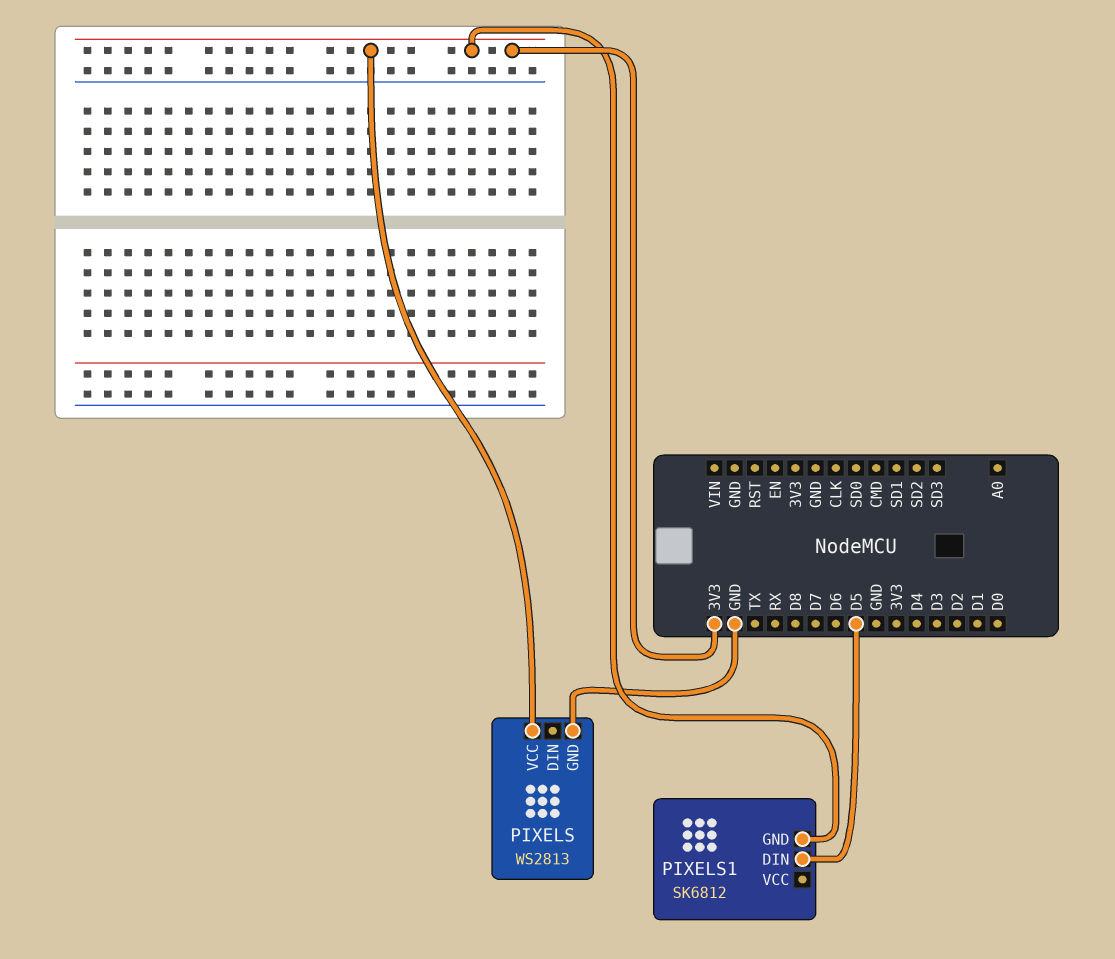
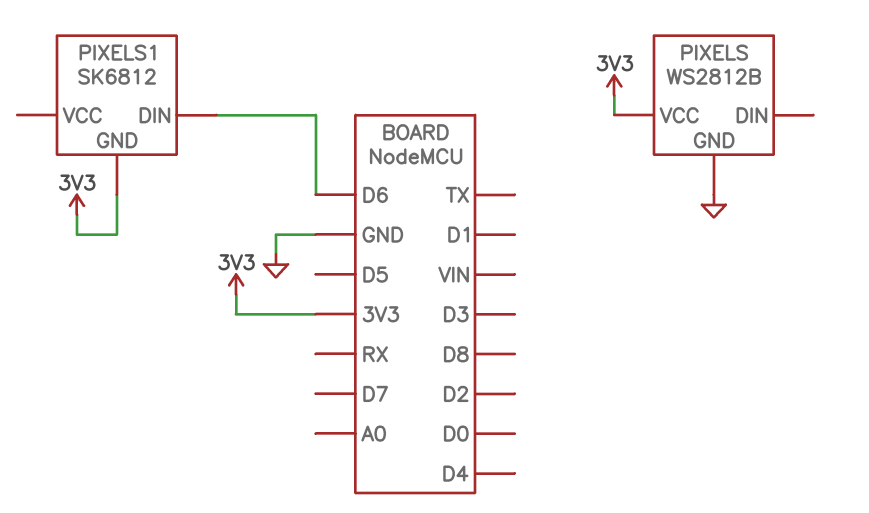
PIXELS: WS2813 -> WS2812B
PIXELS1 pin DIN: D5 -> D6

